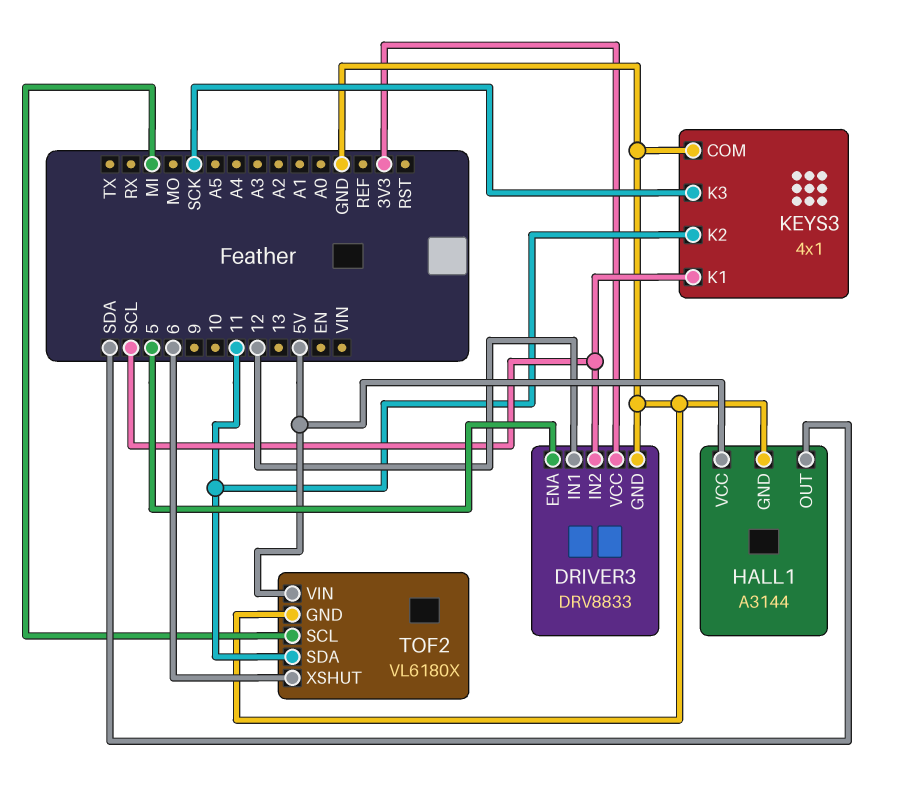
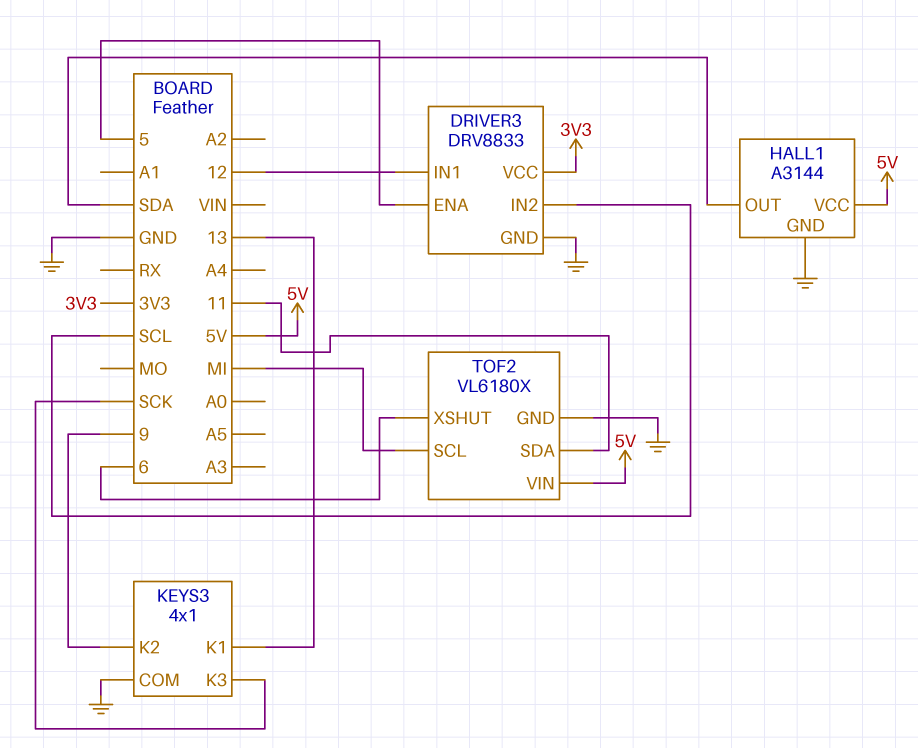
KEYS3 pin K1: SCL -> 13
KEYS3 pin K2: 11 -> 9

